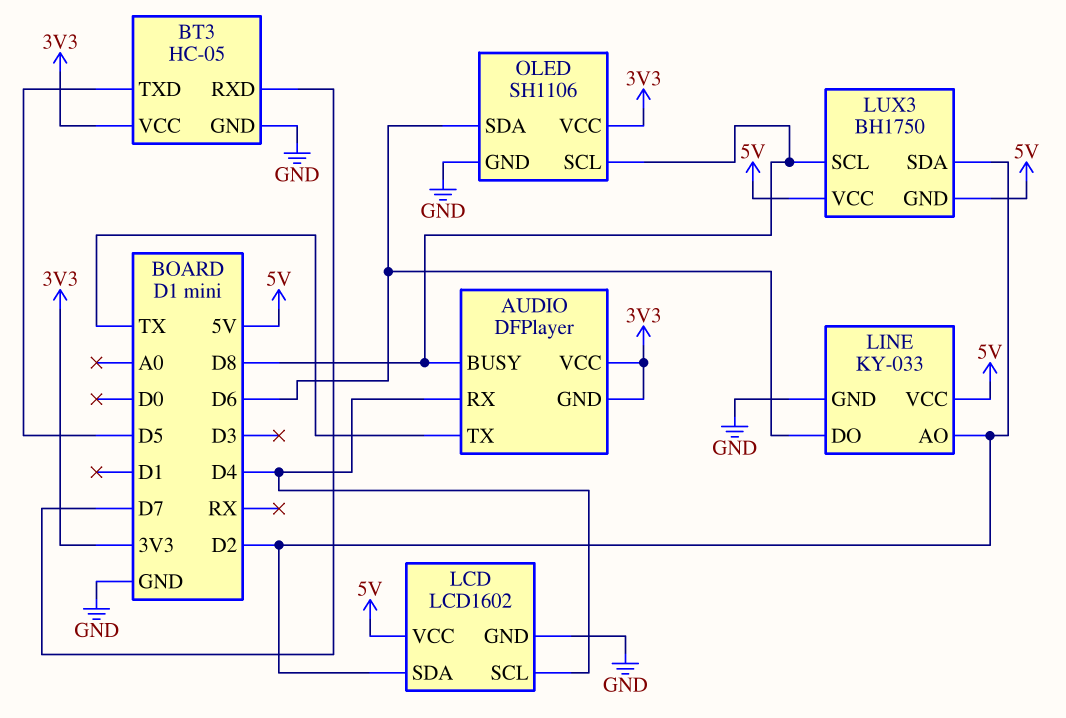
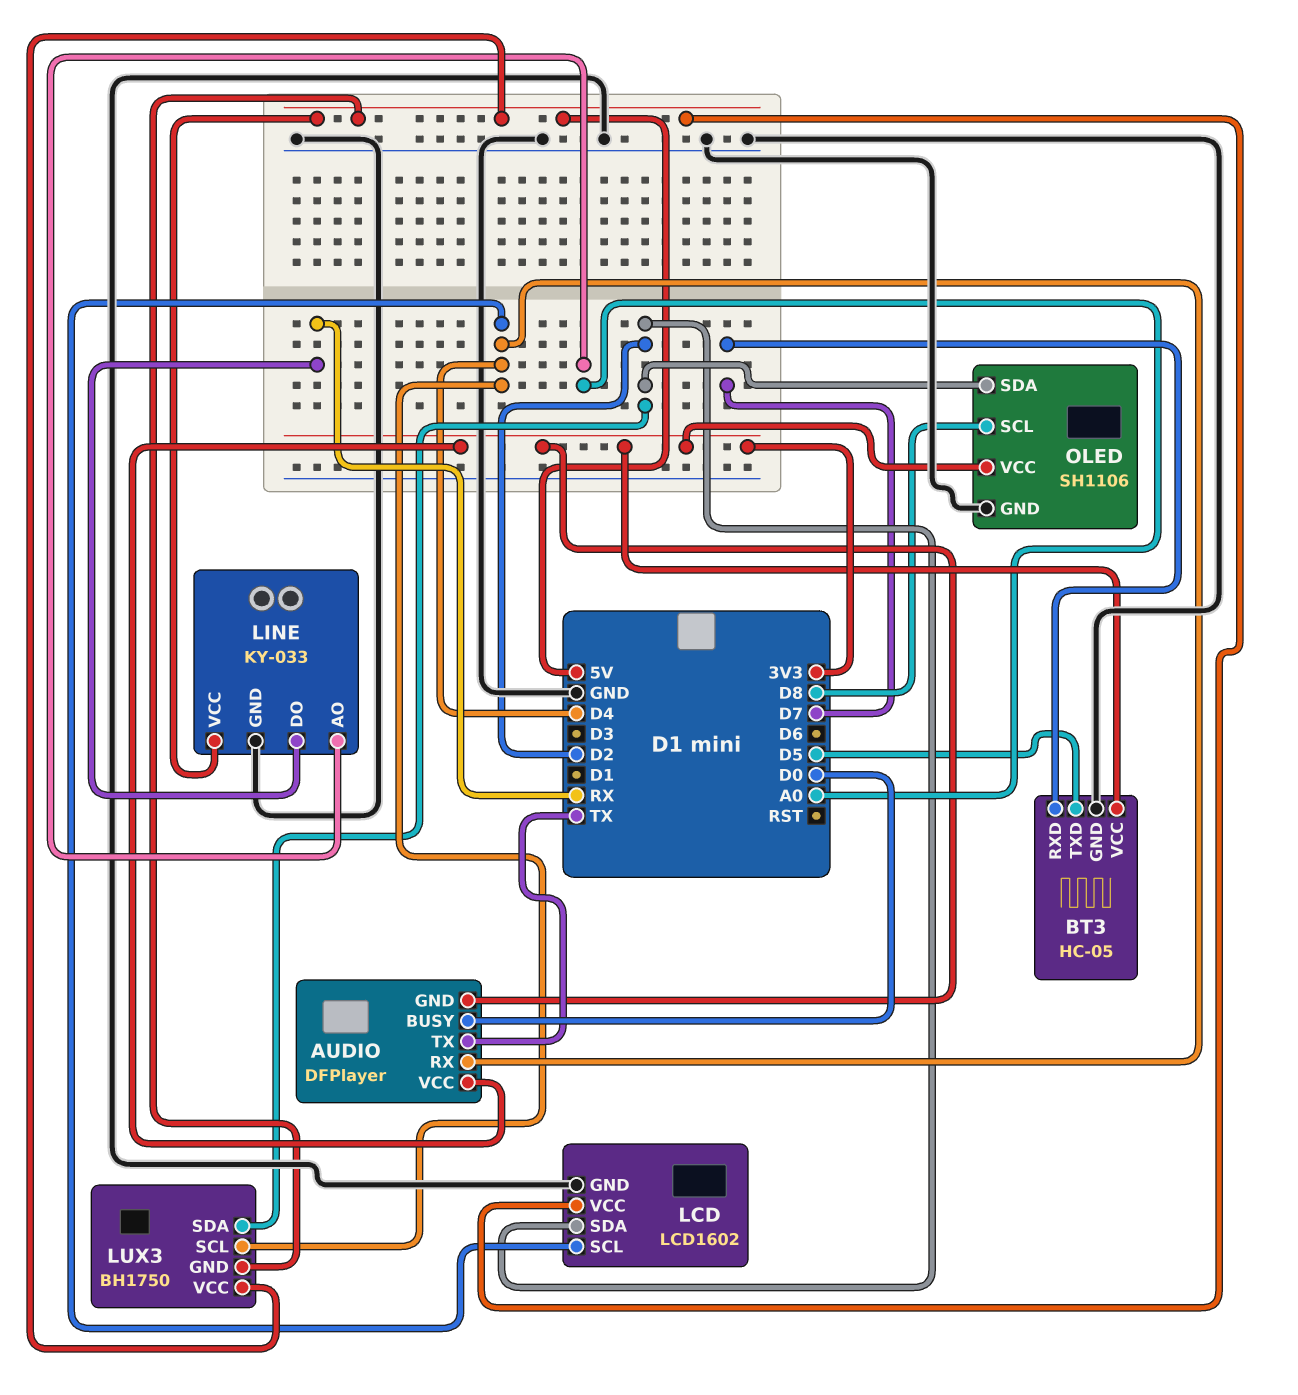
AUDIO pin BUSY: D8 -> D0
LINE pin AO: D2 -> A0
LINE pin DO: D6 -> RX
LUX3 pin SCL: D8 -> D4
OLED pin SDA: D6 -> D2

